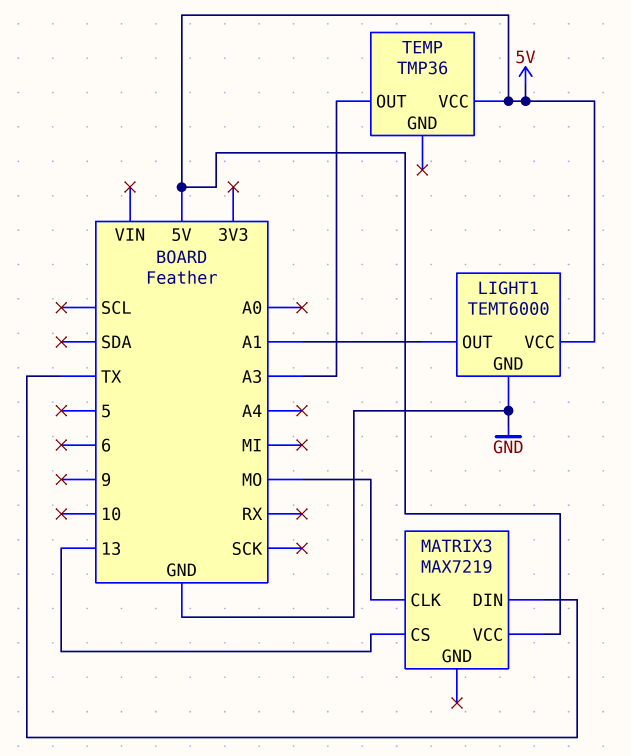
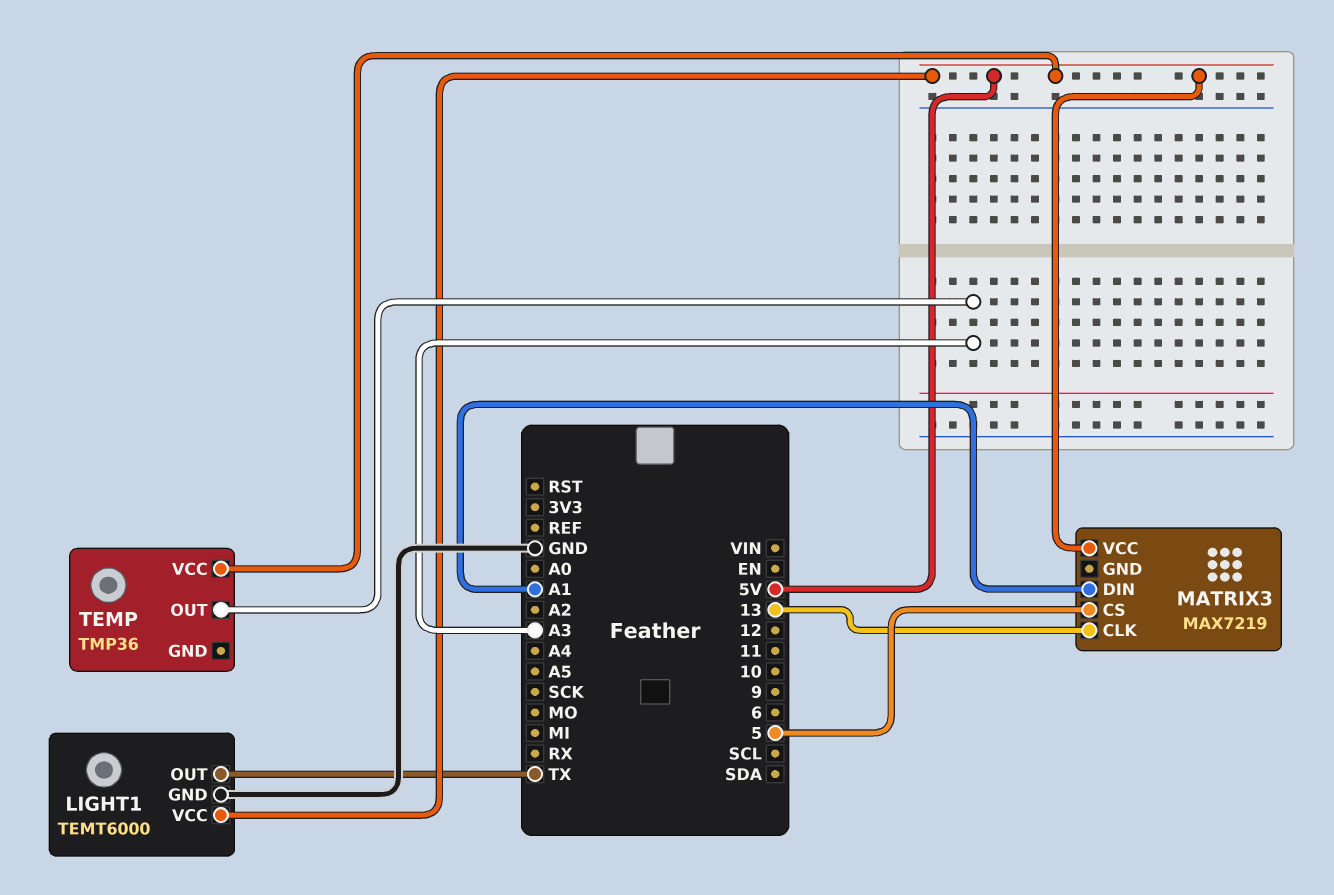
LIGHT1 pin OUT: A1 -> TX
MATRIX3 pin CLK: MO -> 13
MATRIX3 pin CS: 13 -> 5
MATRIX3 pin DIN: TX -> A1

